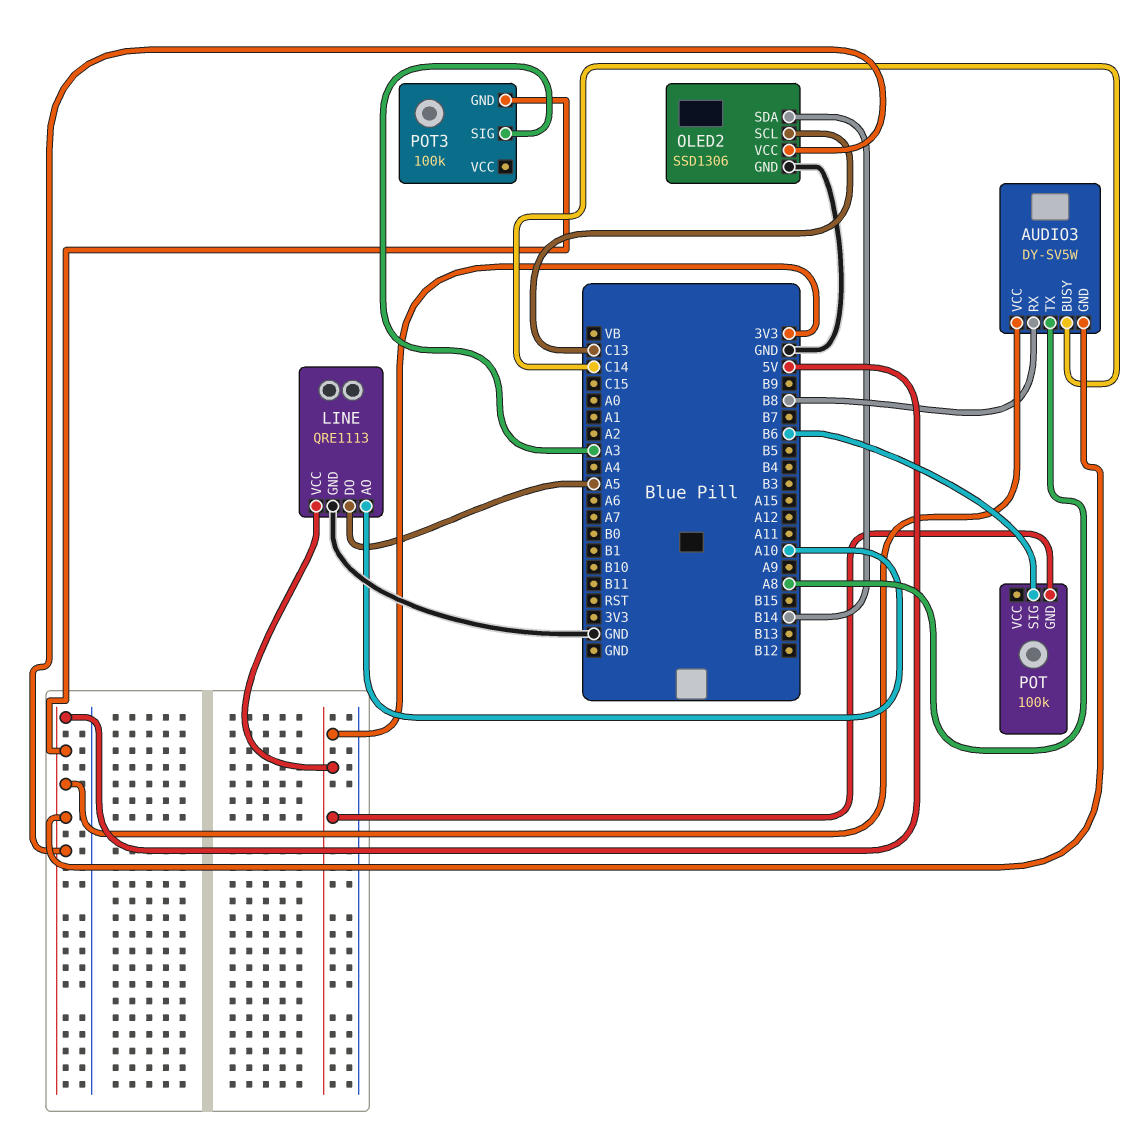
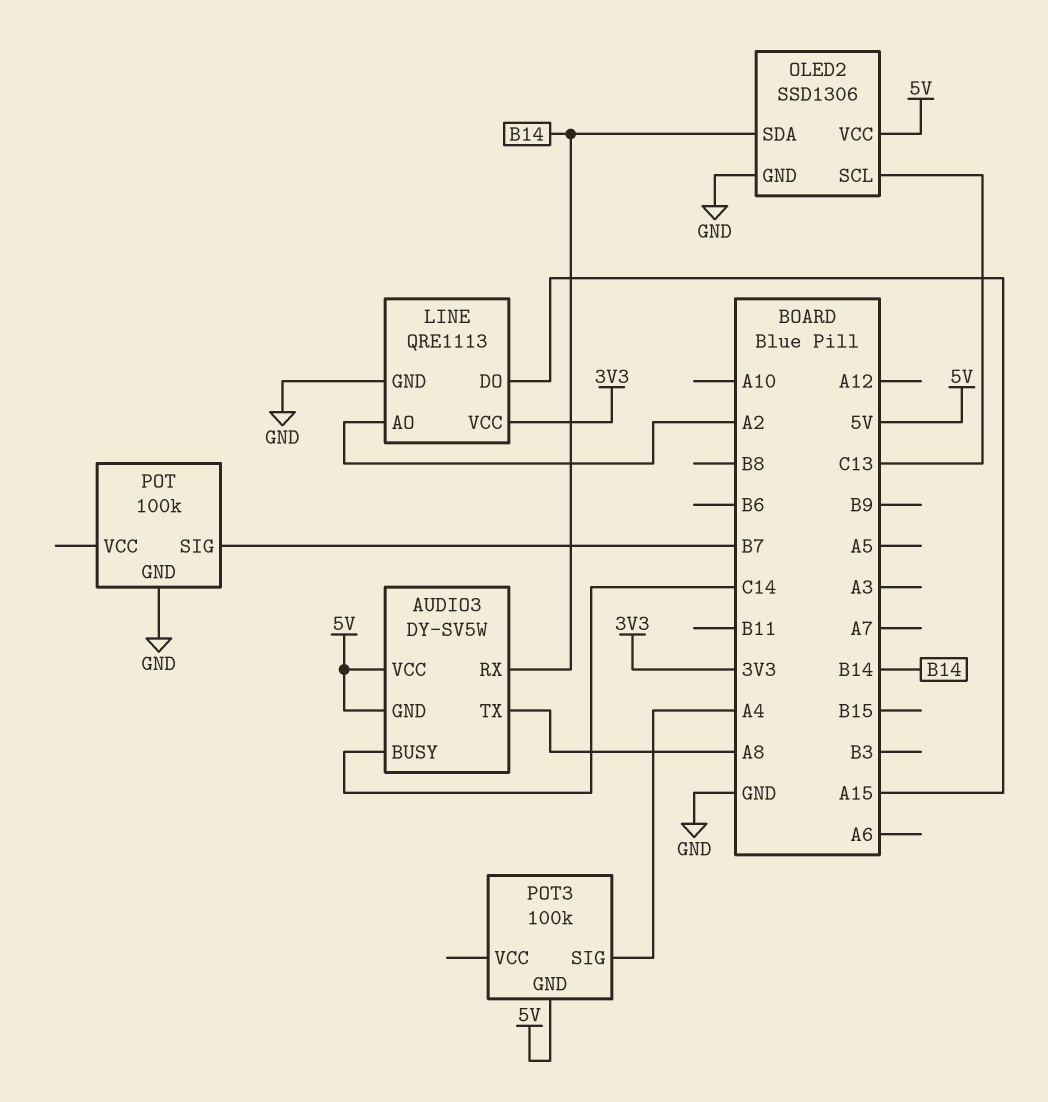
AUDIO3 pin RX: B8 -> B14
LINE pin AO: A10 -> A2
LINE pin DO: A5 -> A15
POT pin GND: 3V3 -> GND
POT pin SIG: B6 -> B7
POT3 pin SIG: A3 -> A4

